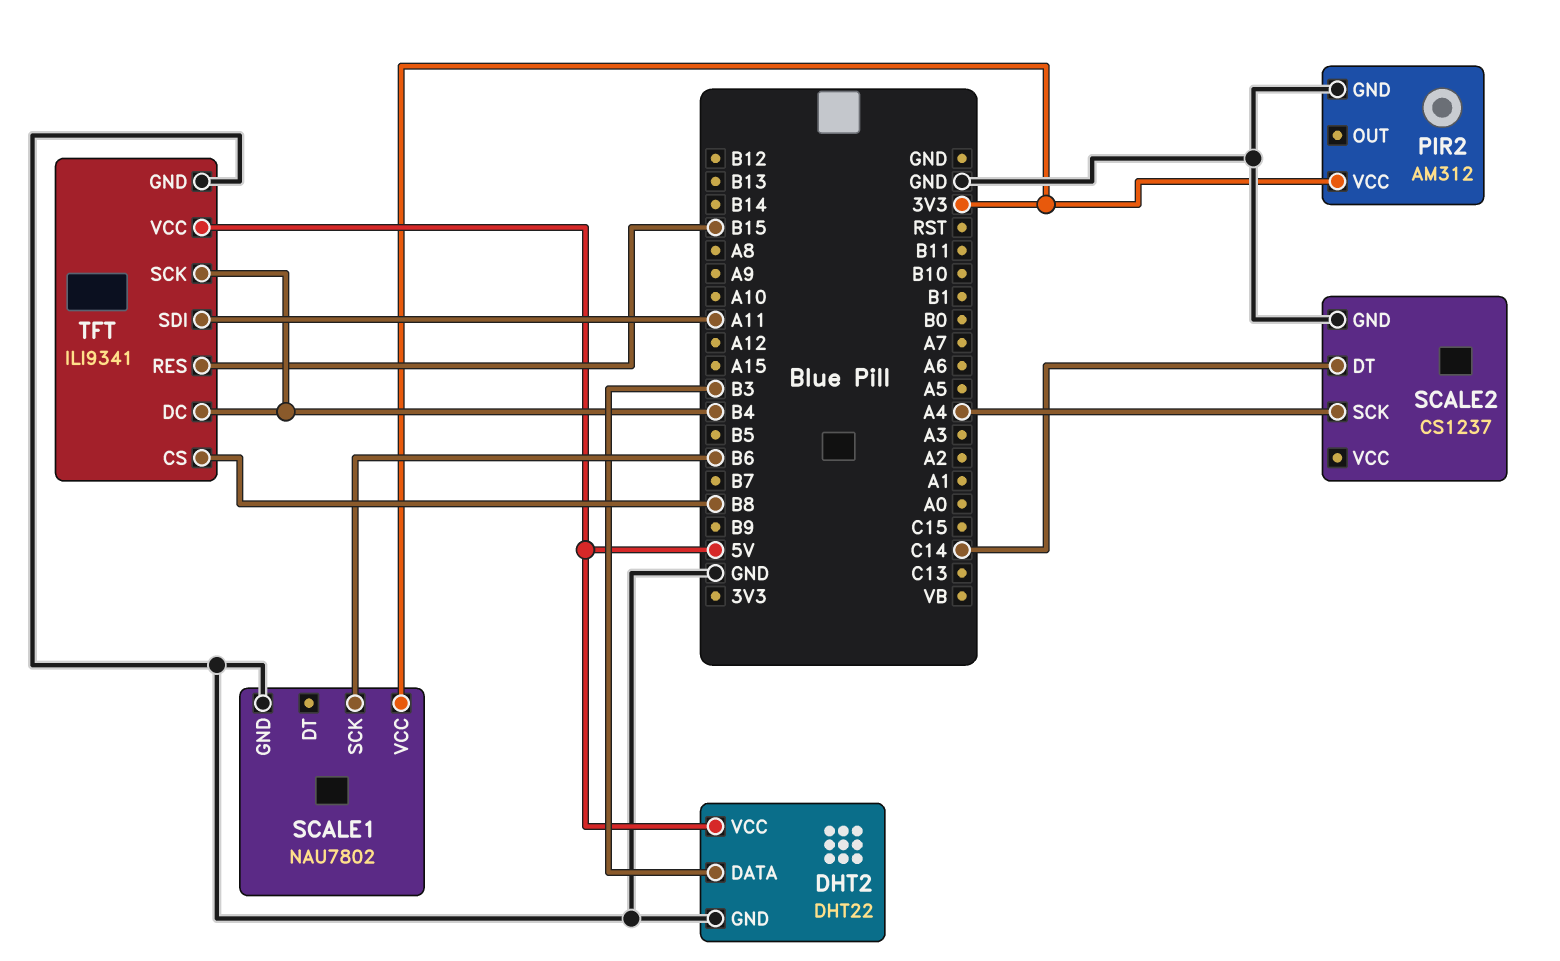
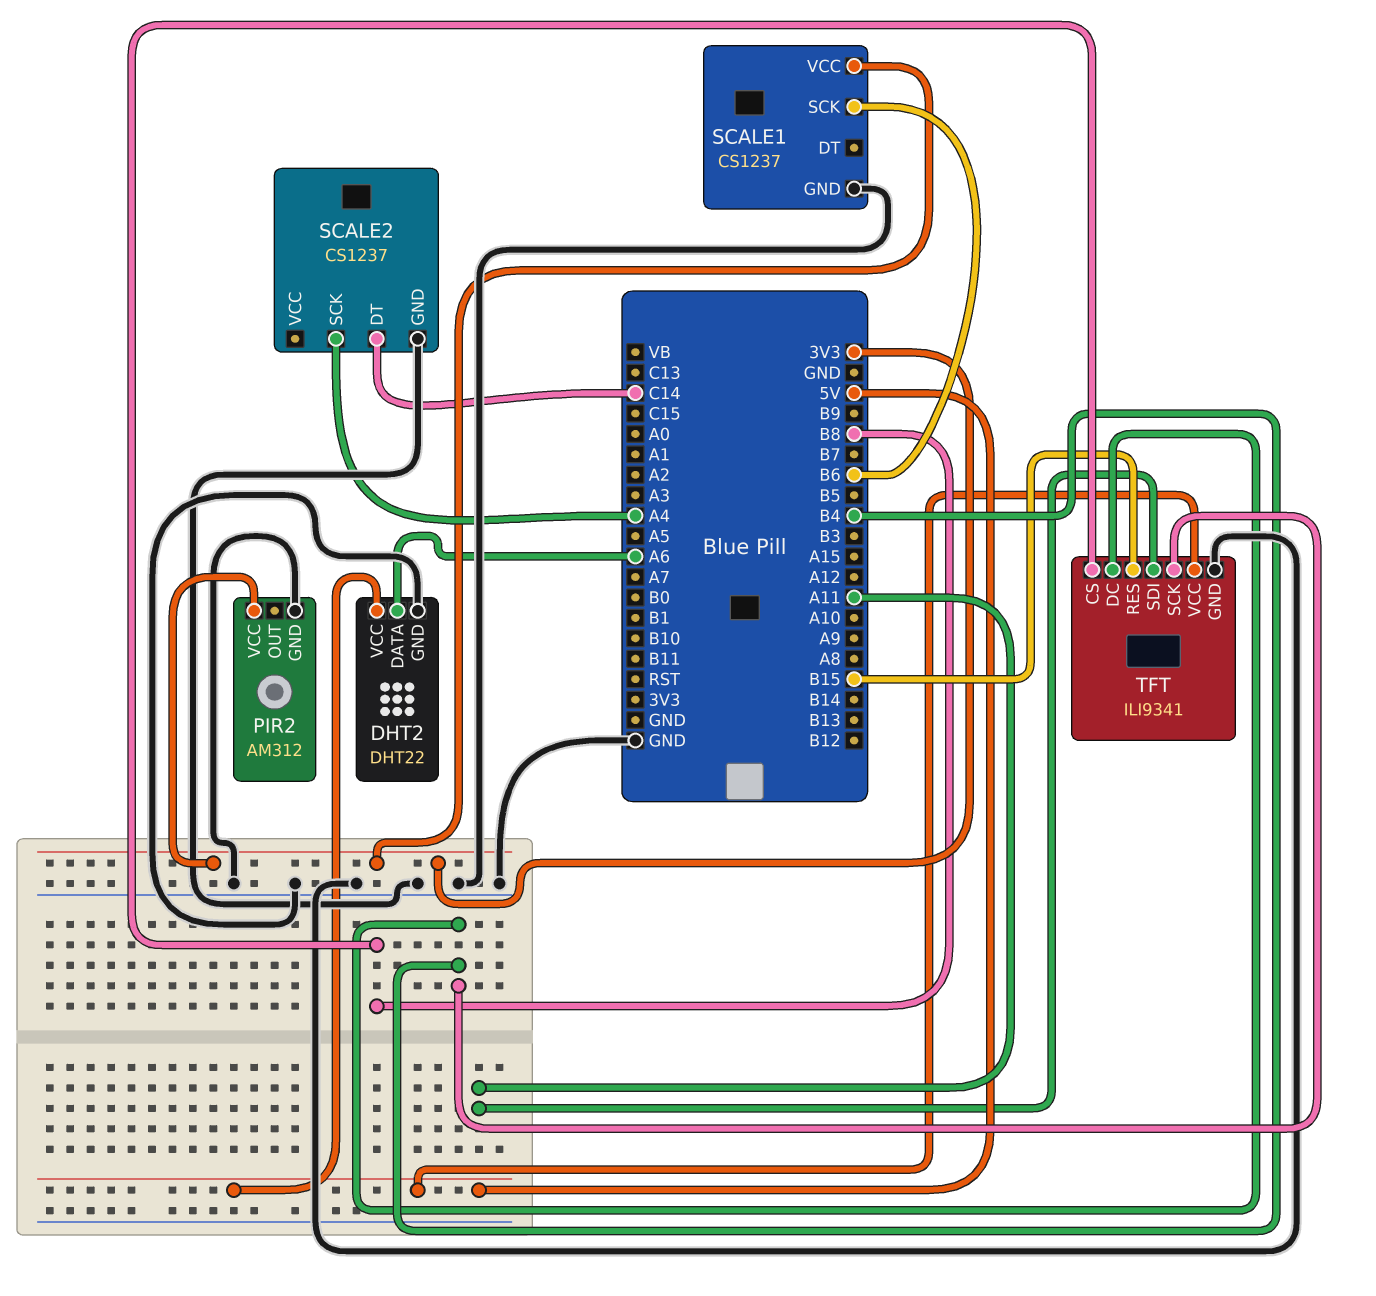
DHT2 pin DATA: B3 -> A6
SCALE1: NAU7802 -> CS1237

